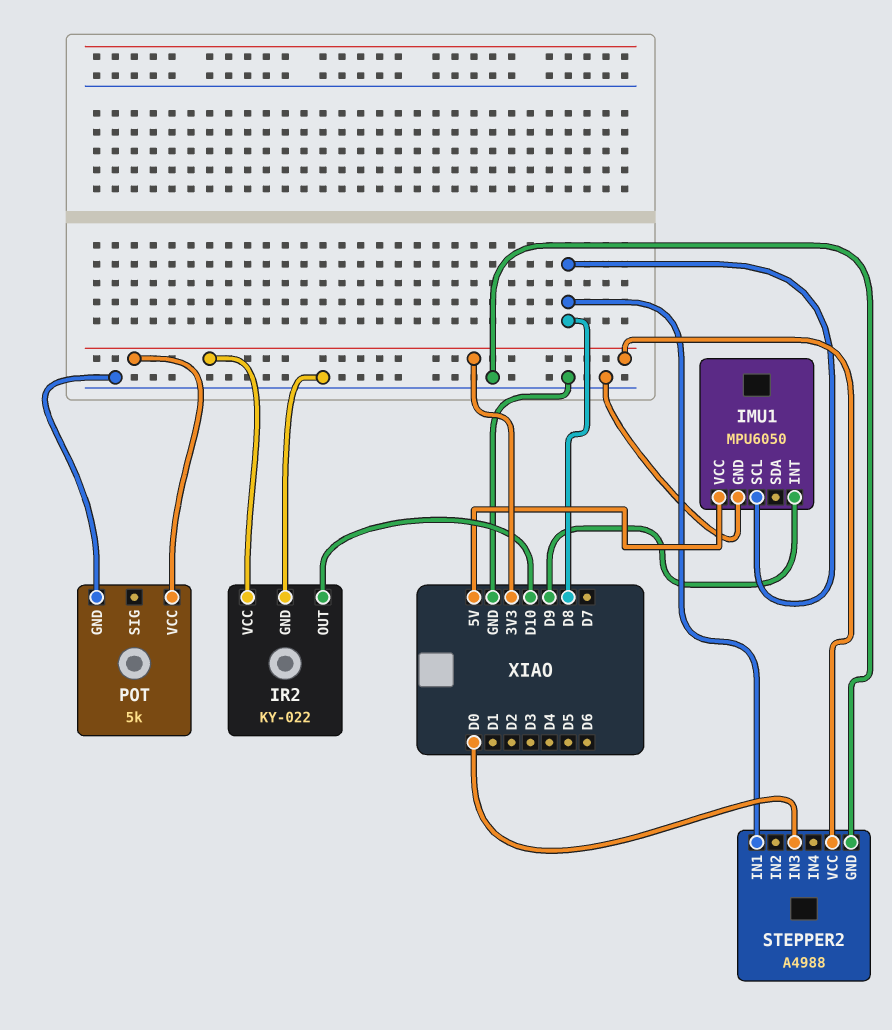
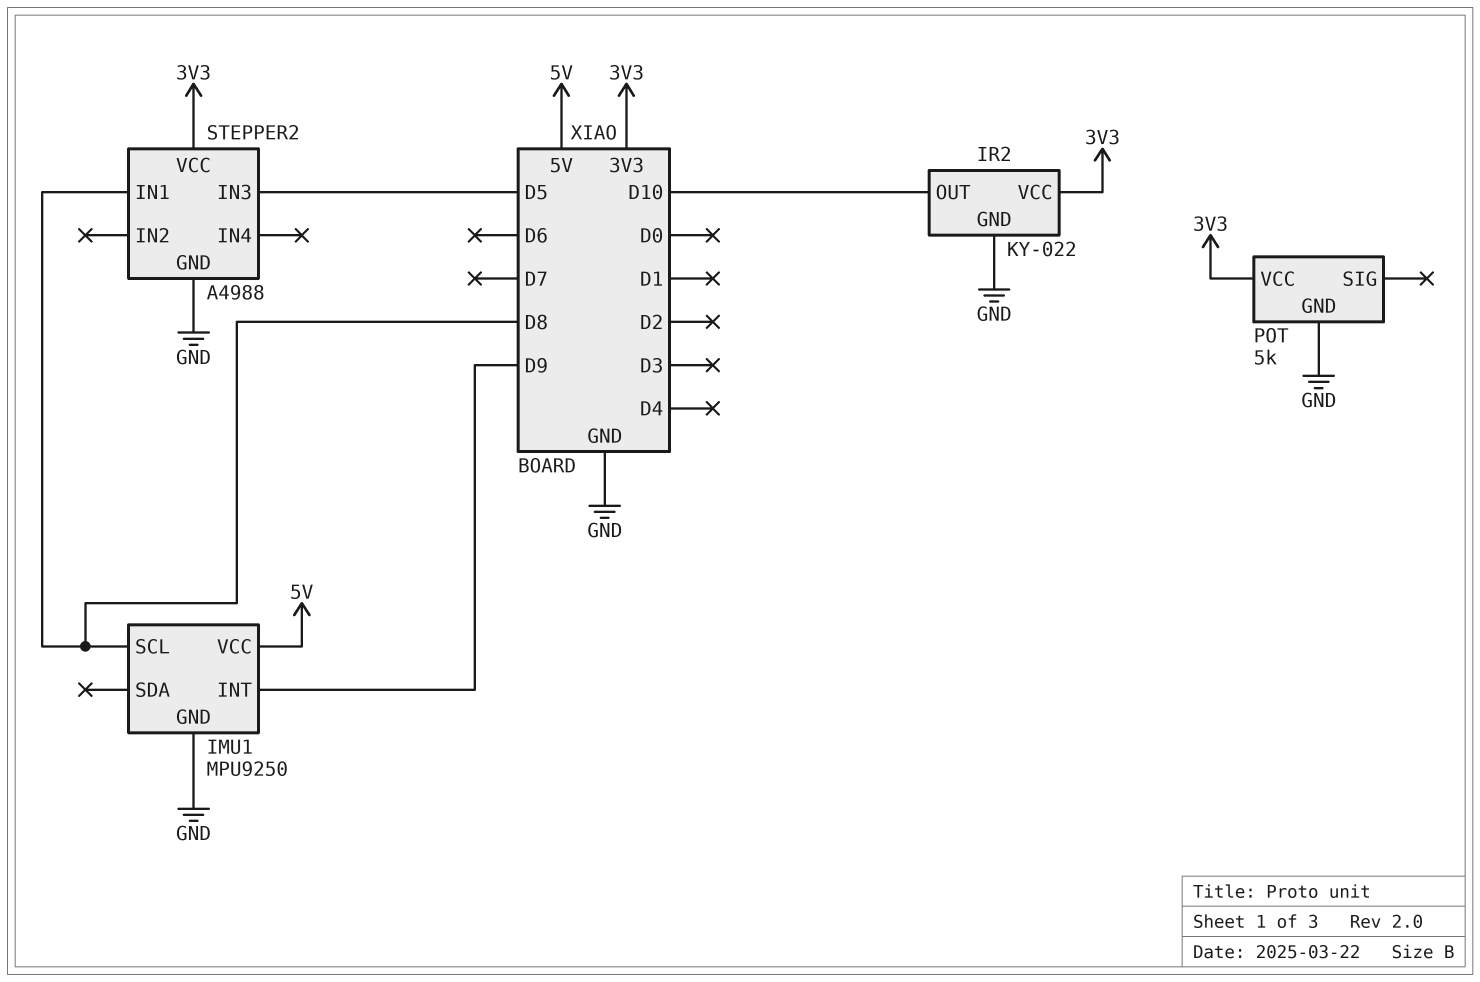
IMU1: MPU6050 -> MPU9250
STEPPER2 pin IN3: D0 -> D5

